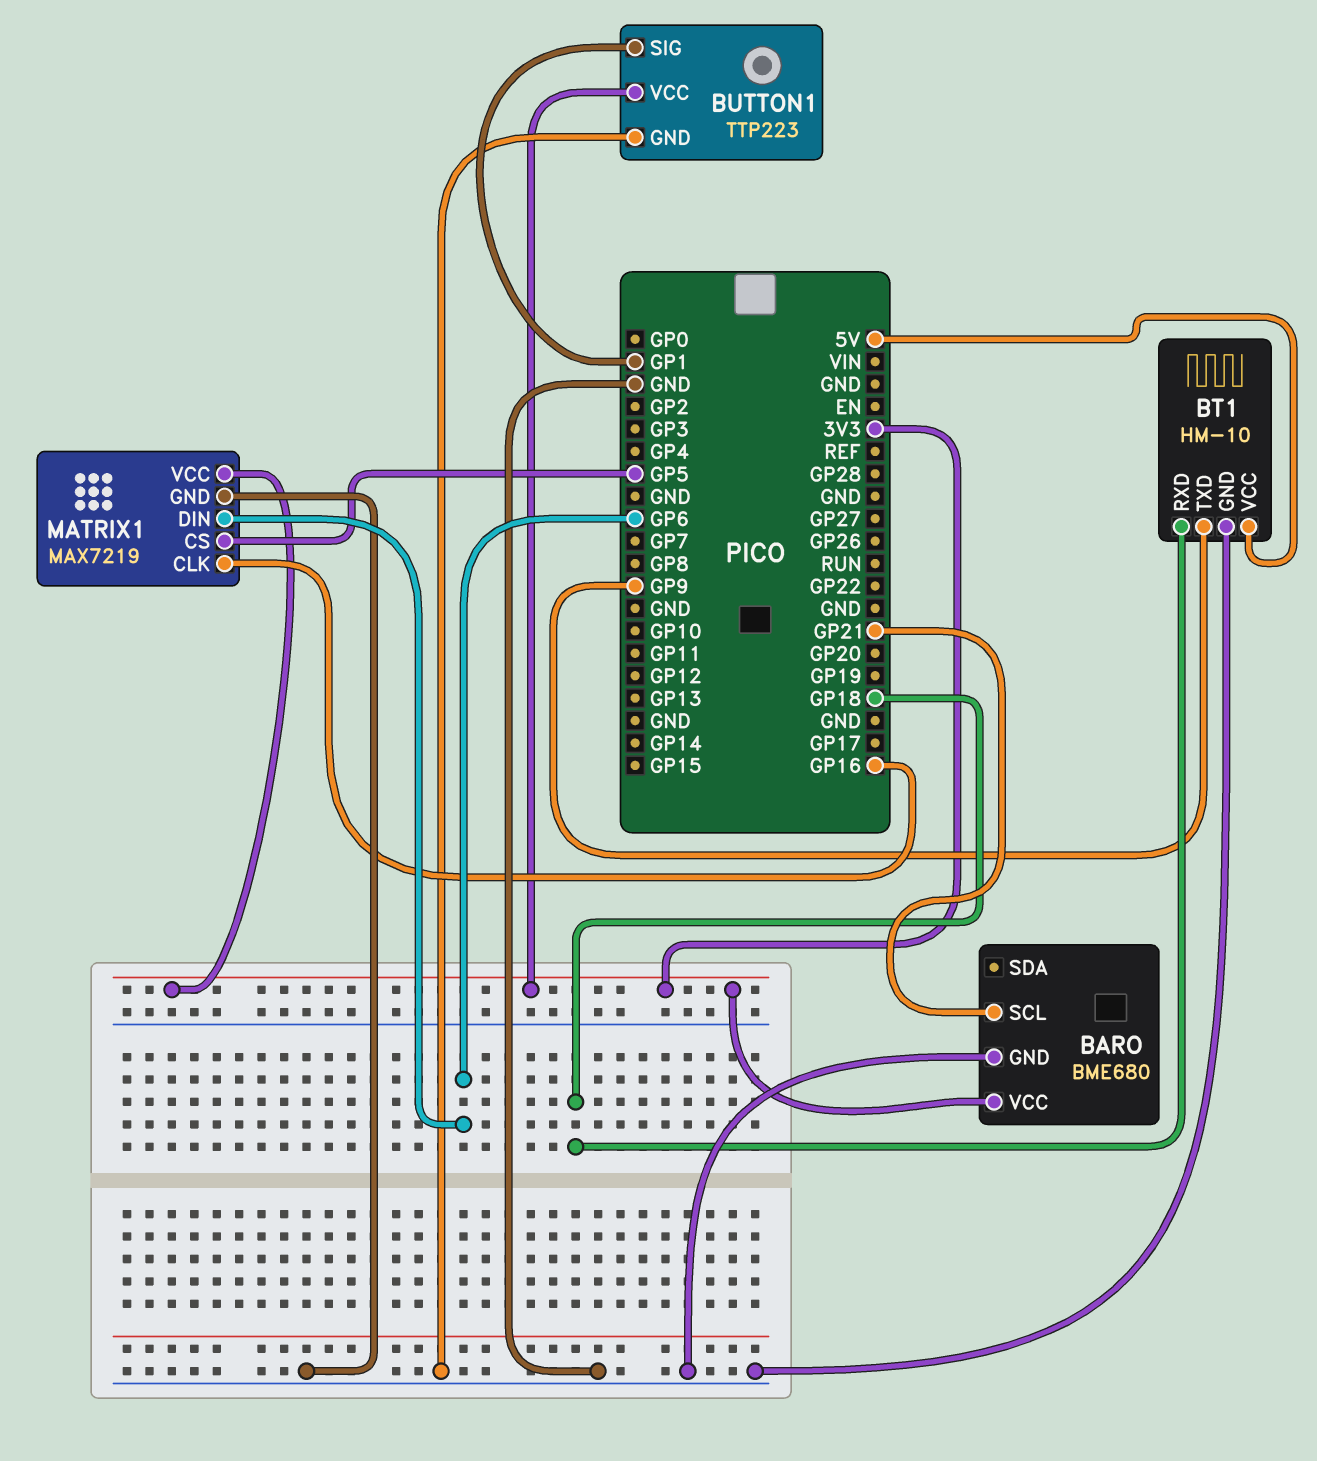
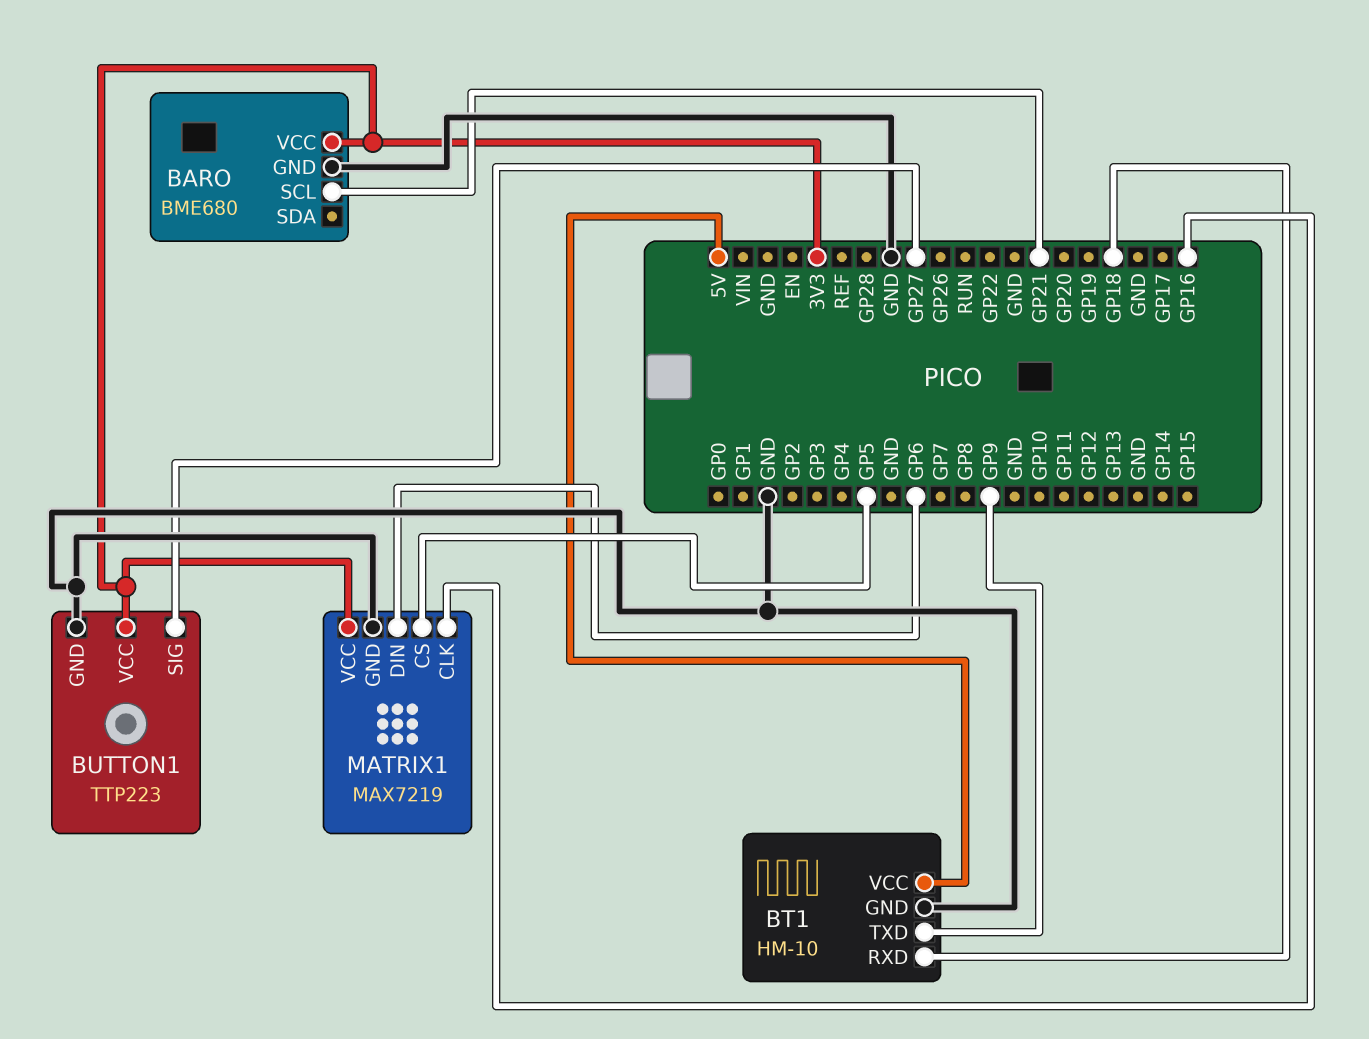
BUTTON1 pin SIG: GP1 -> GP27

